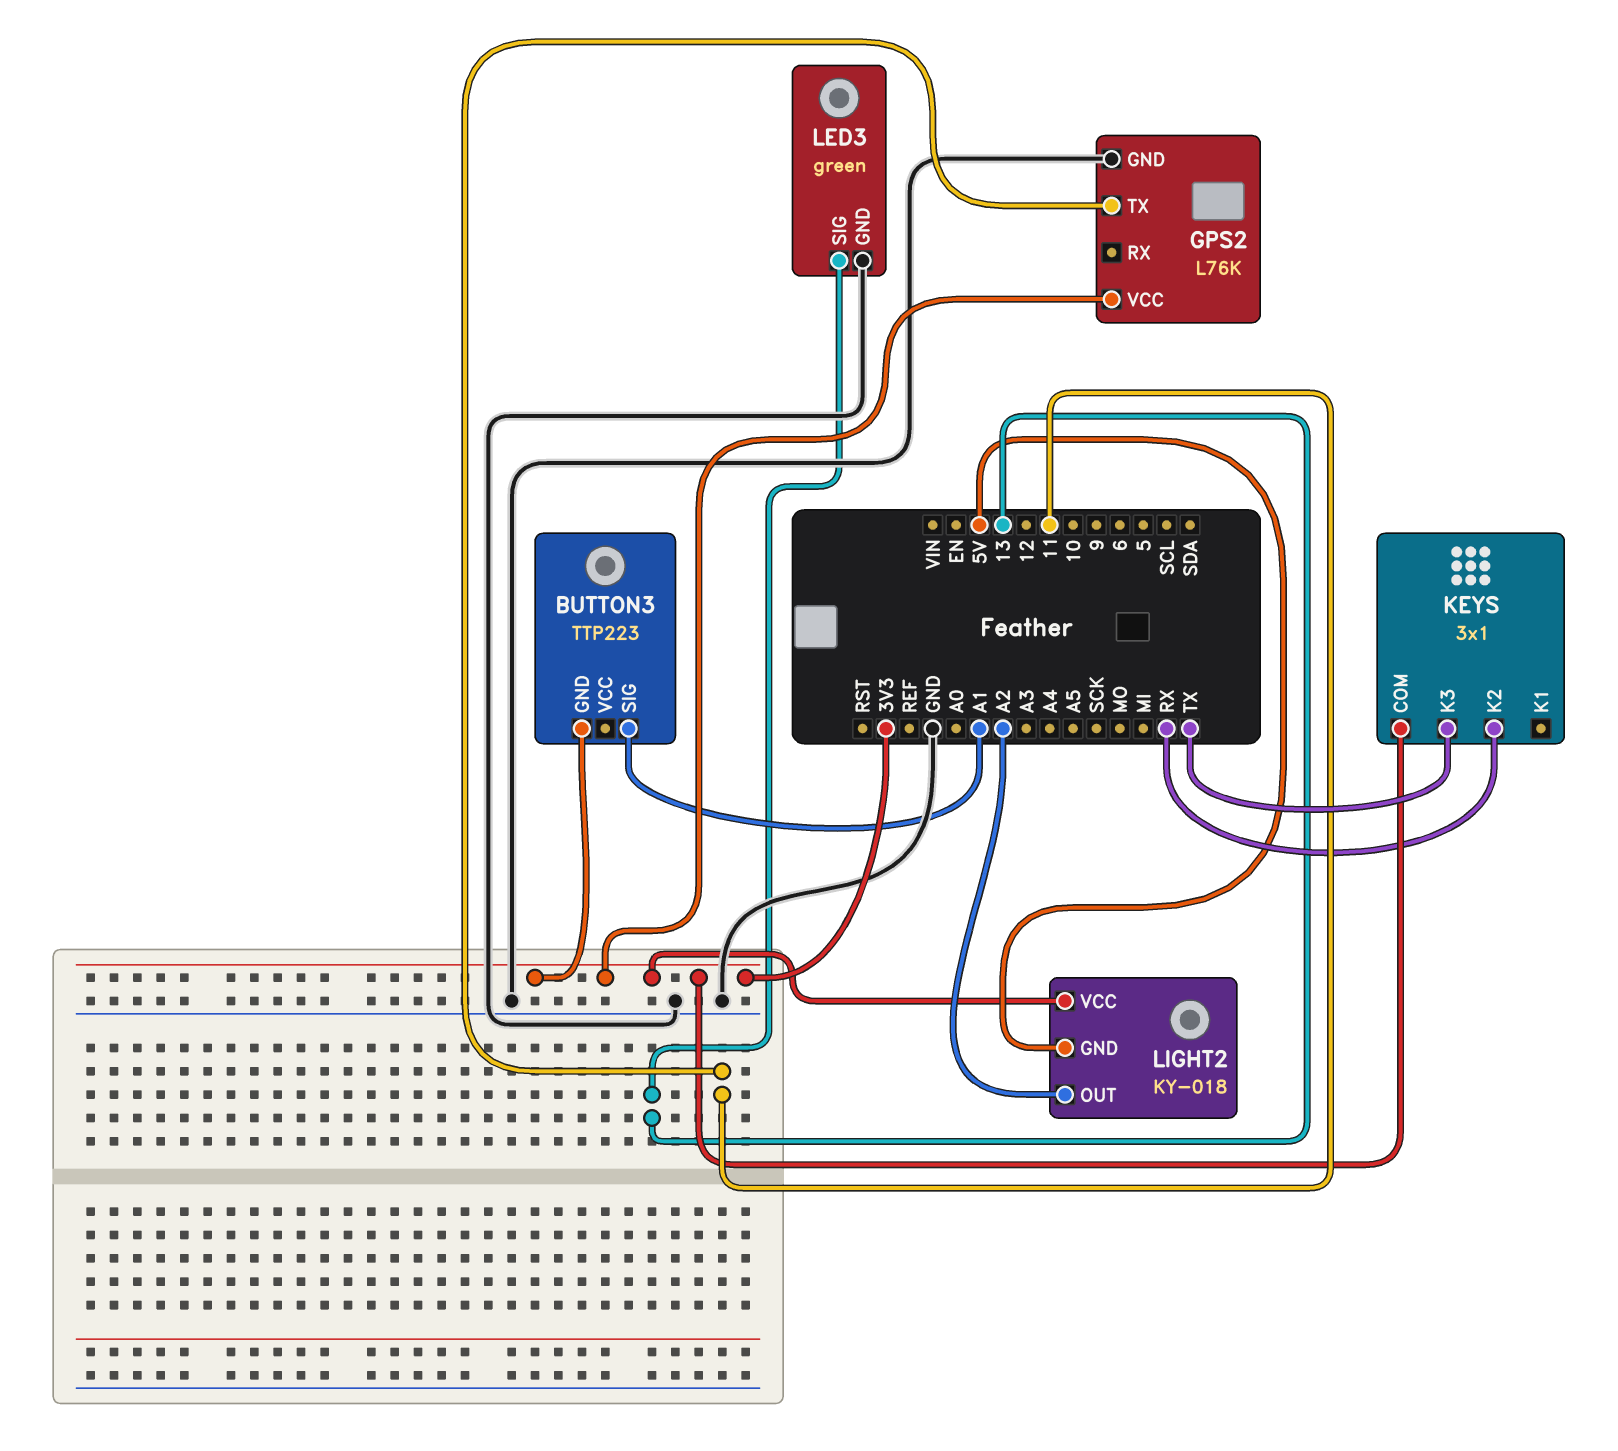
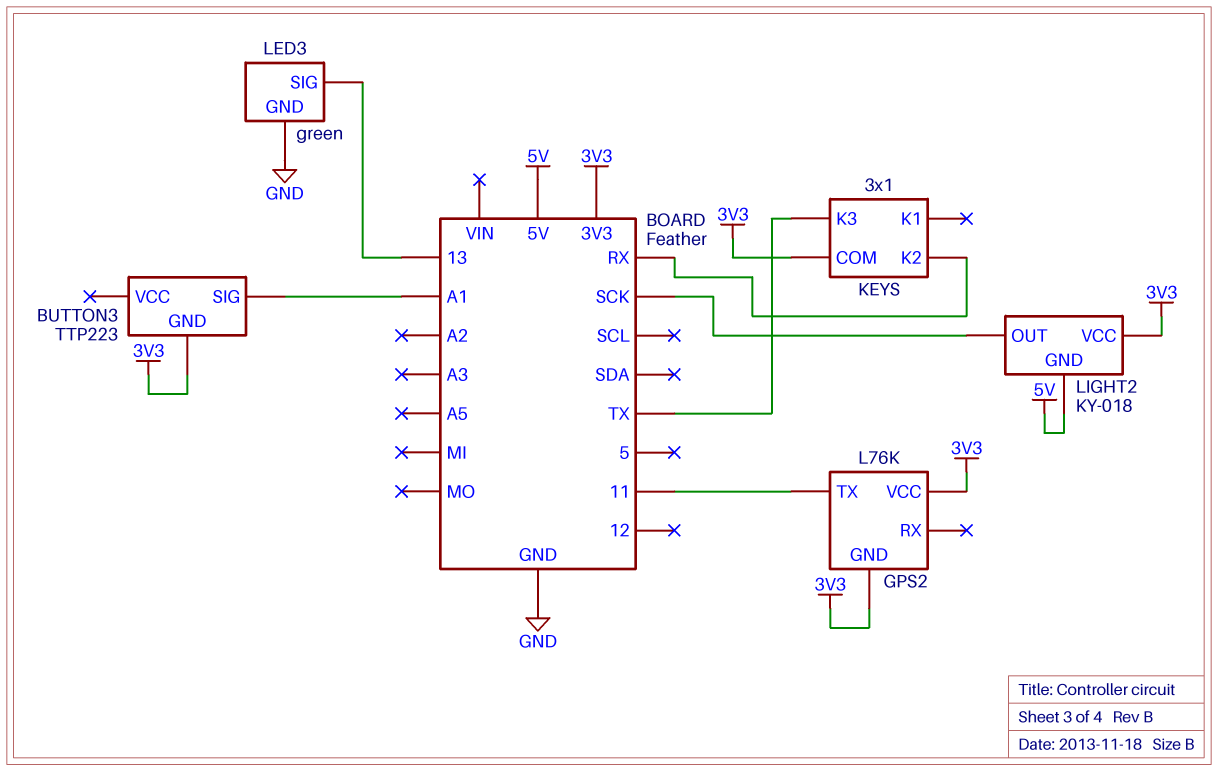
GPS2 pin GND: GND -> 3V3
LIGHT2 pin OUT: A2 -> SCK

